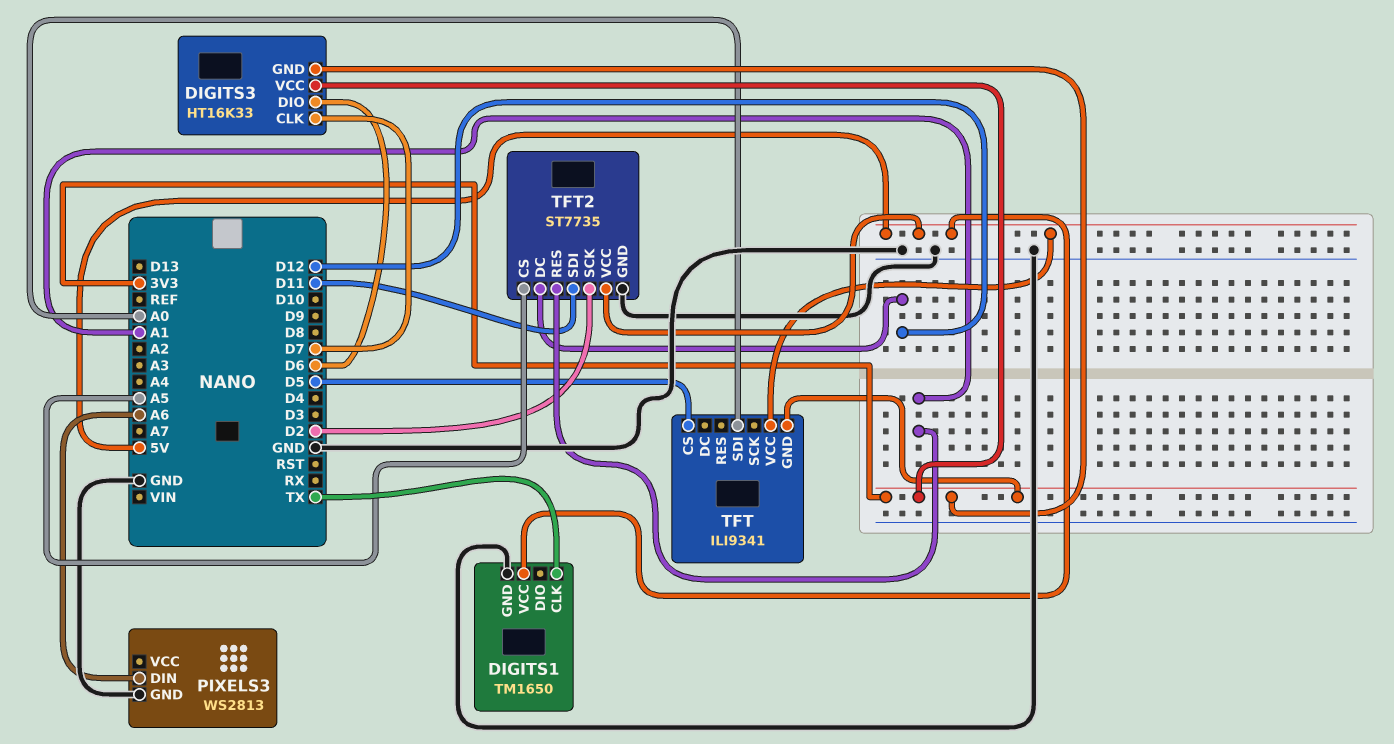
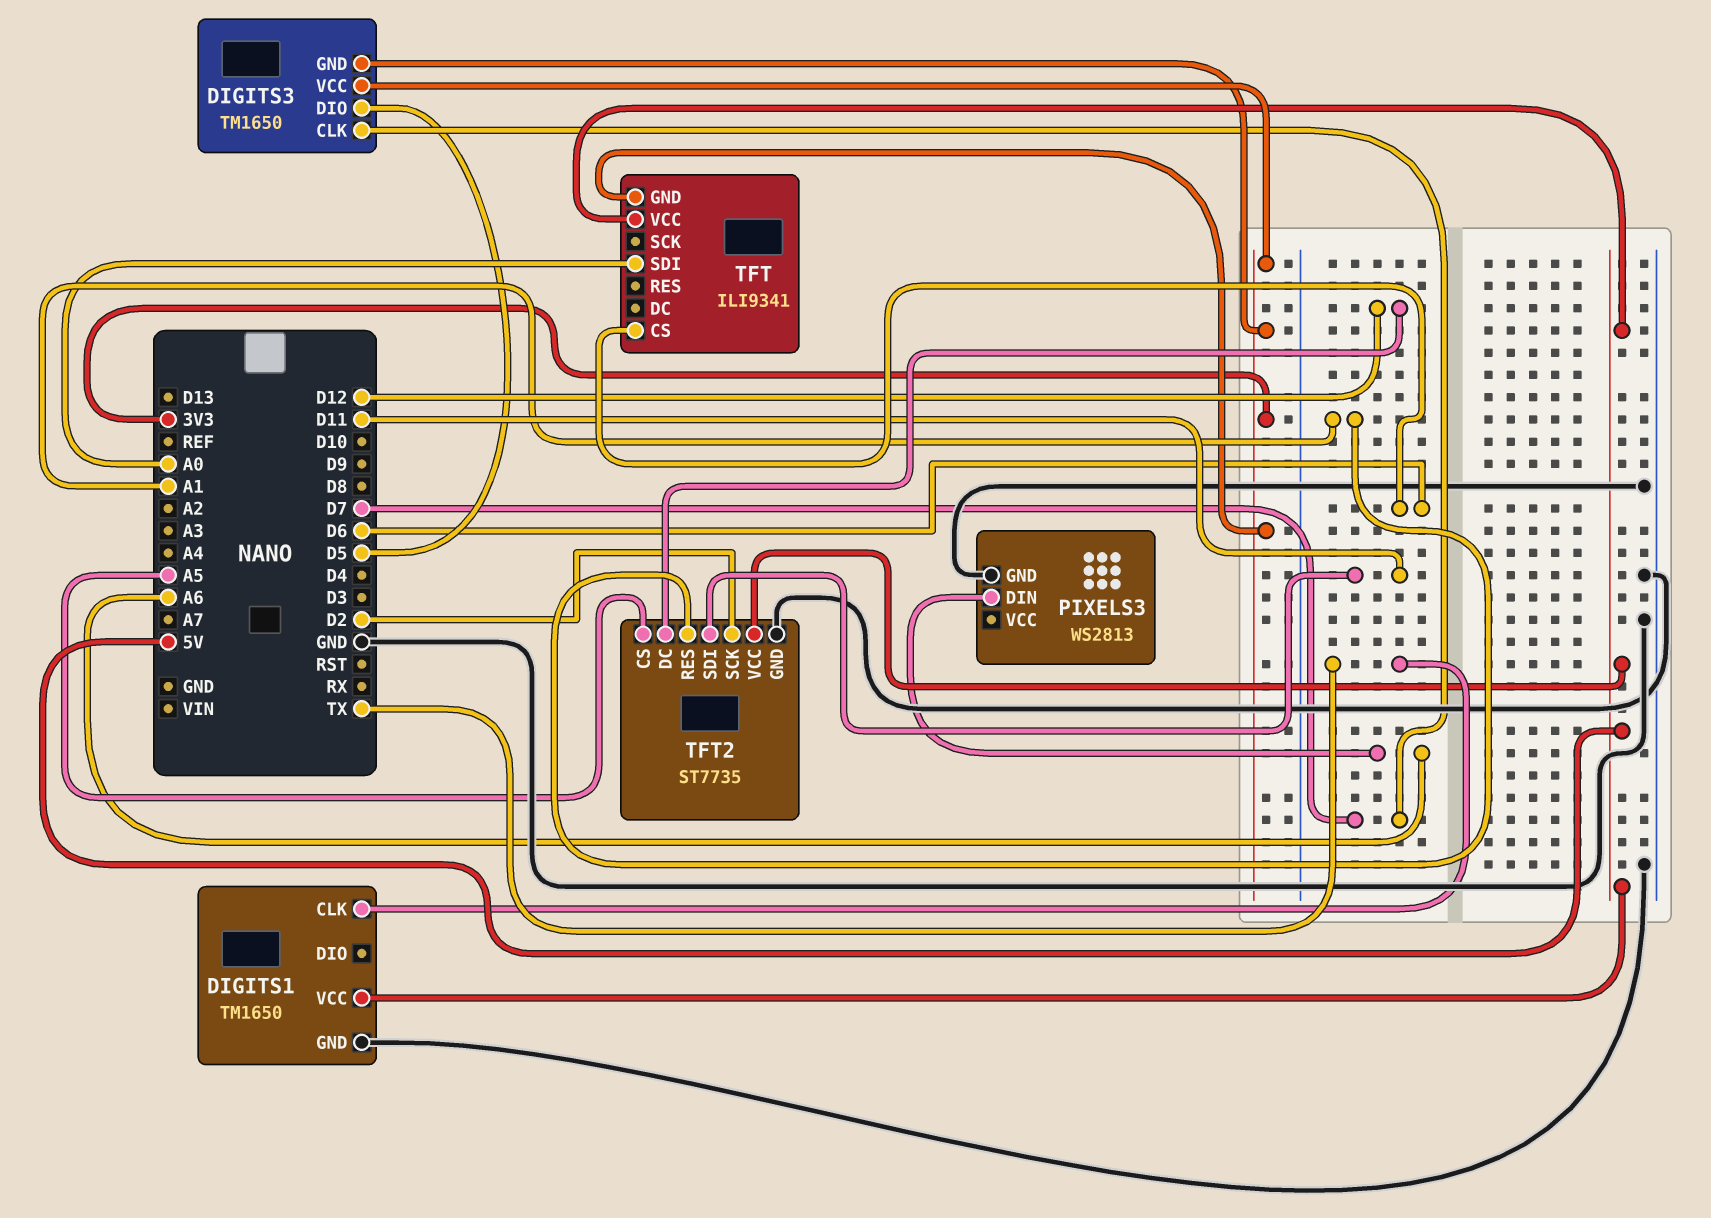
DIGITS3: HT16K33 -> TM1650
DIGITS3 pin DIO: D6 -> D5
TFT pin CS: D5 -> D6

